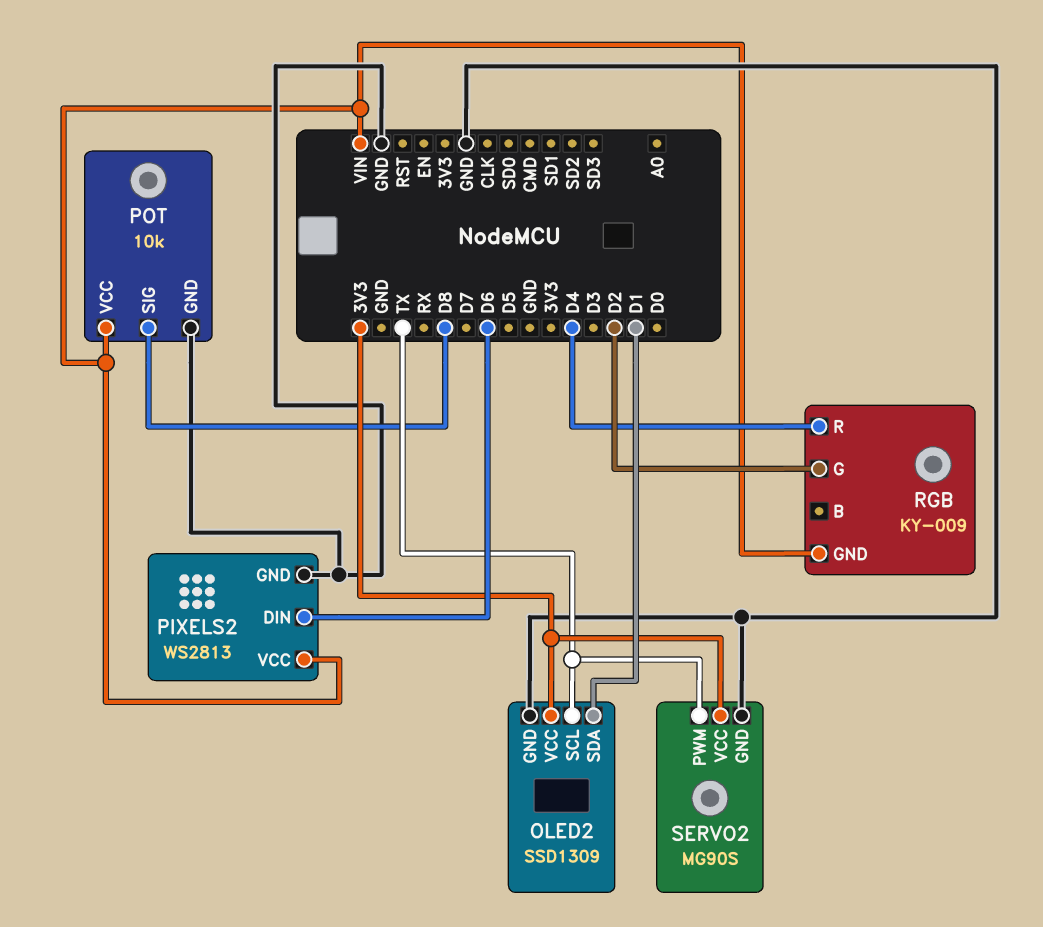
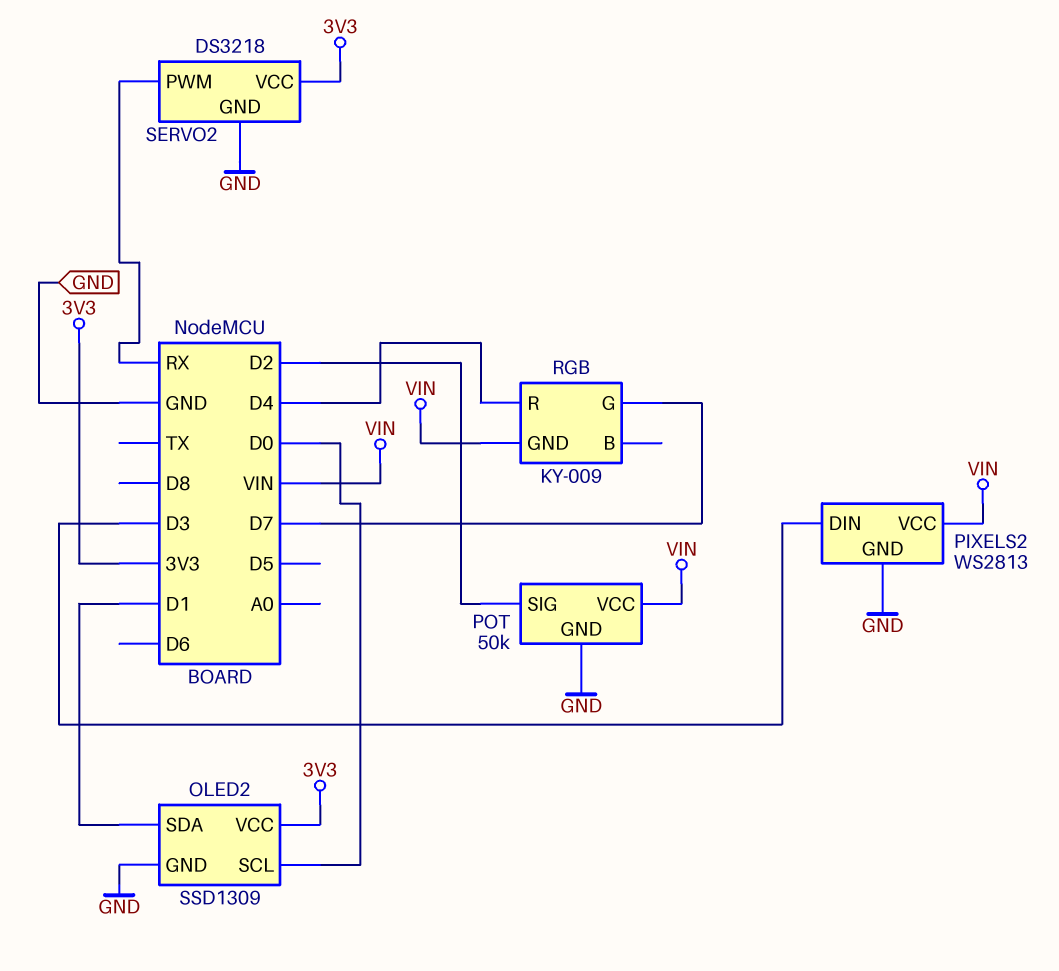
OLED2 pin SCL: TX -> D0
PIXELS2 pin DIN: D6 -> D3
POT: 10k -> 50k
POT pin SIG: D8 -> D2
RGB pin G: D2 -> D7
SERVO2: MG90S -> DS3218
SERVO2 pin PWM: TX -> RX

